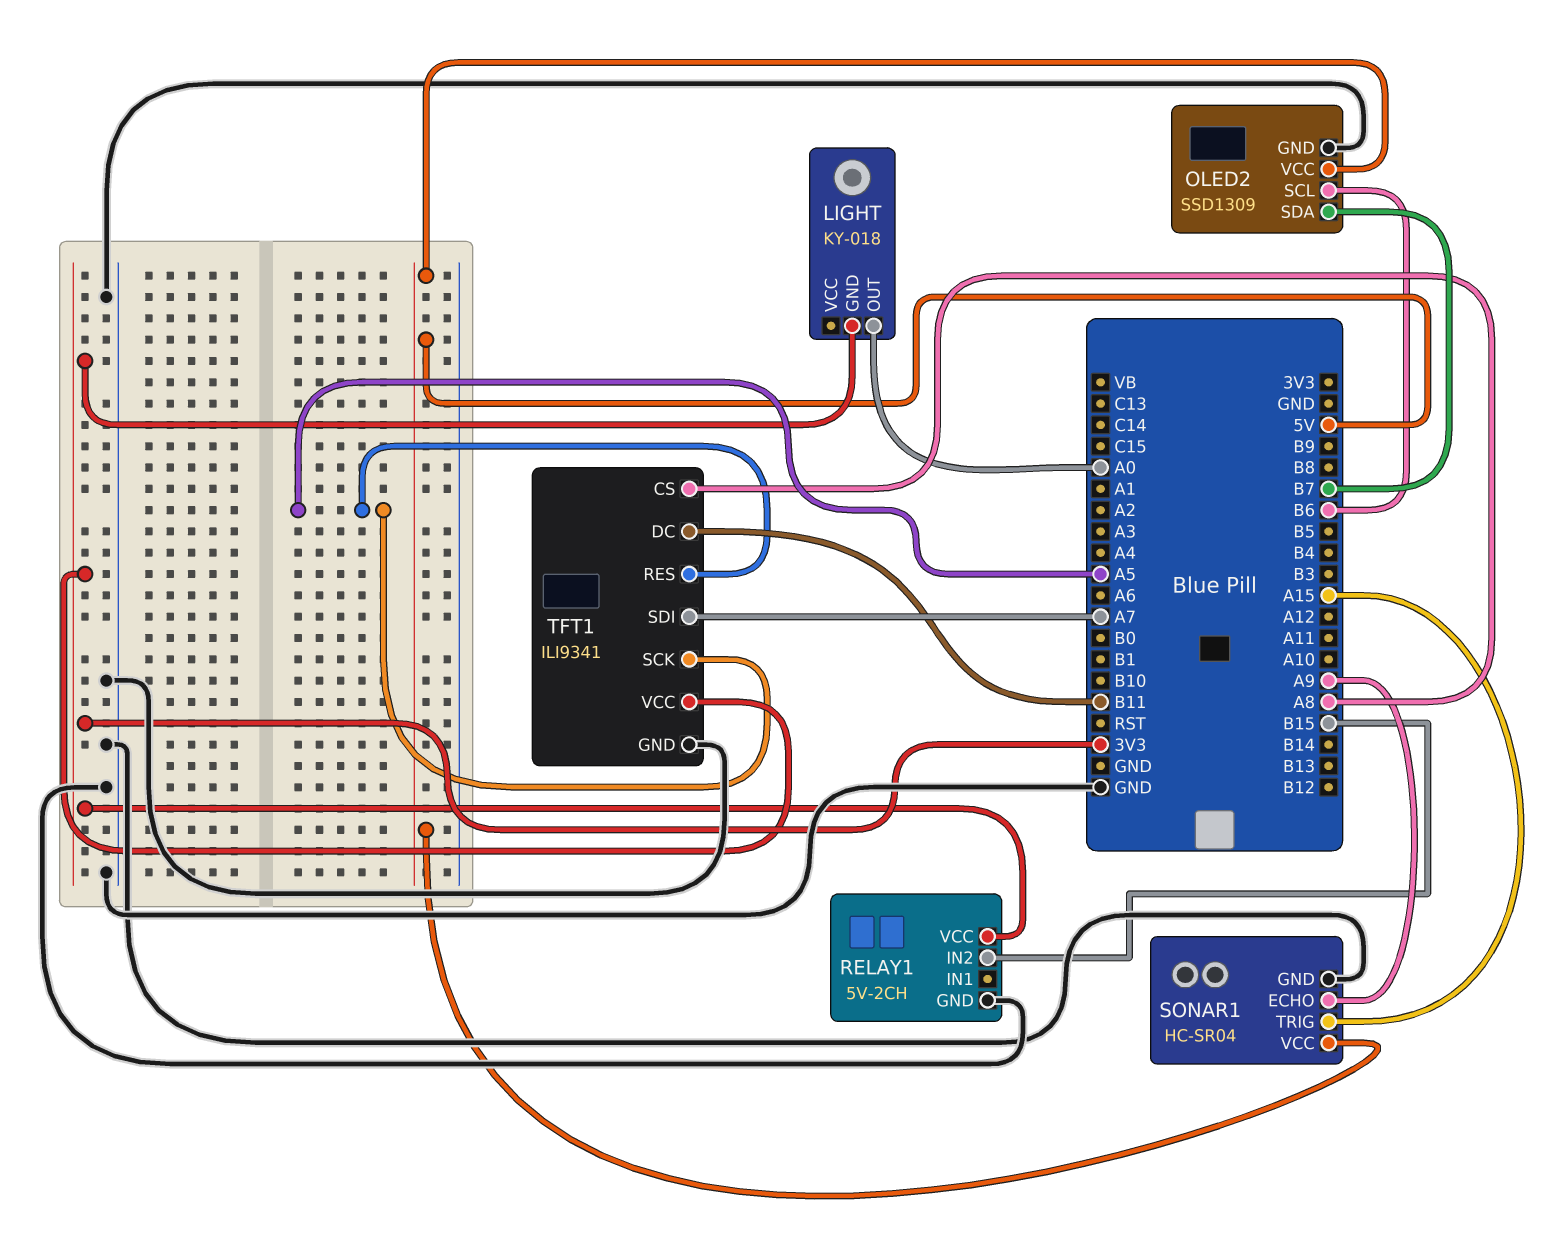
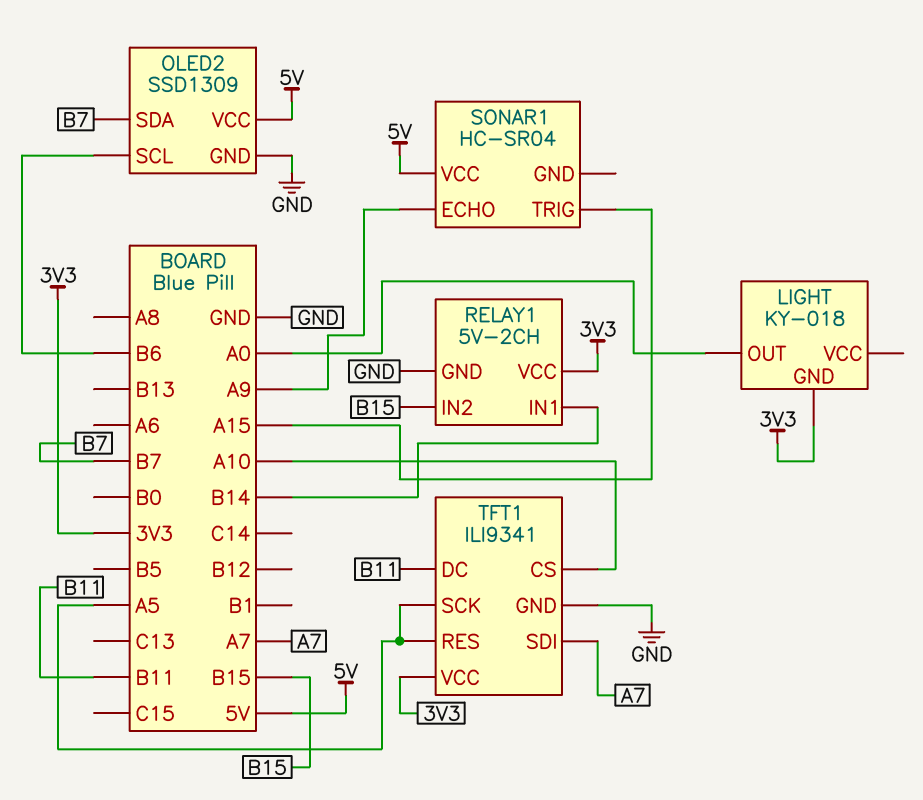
RELAY1 pin IN1: none -> B14
SONAR1 pin GND: GND -> none
TFT1 pin CS: A8 -> A10

